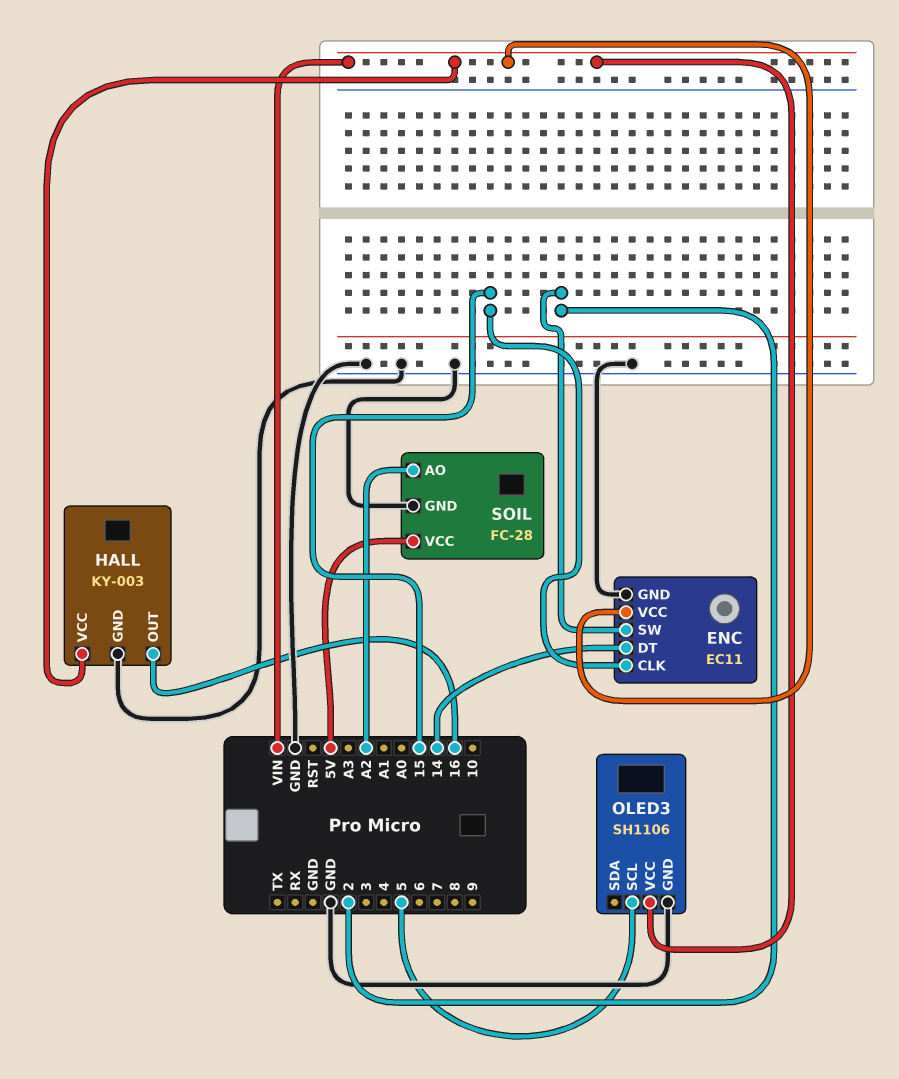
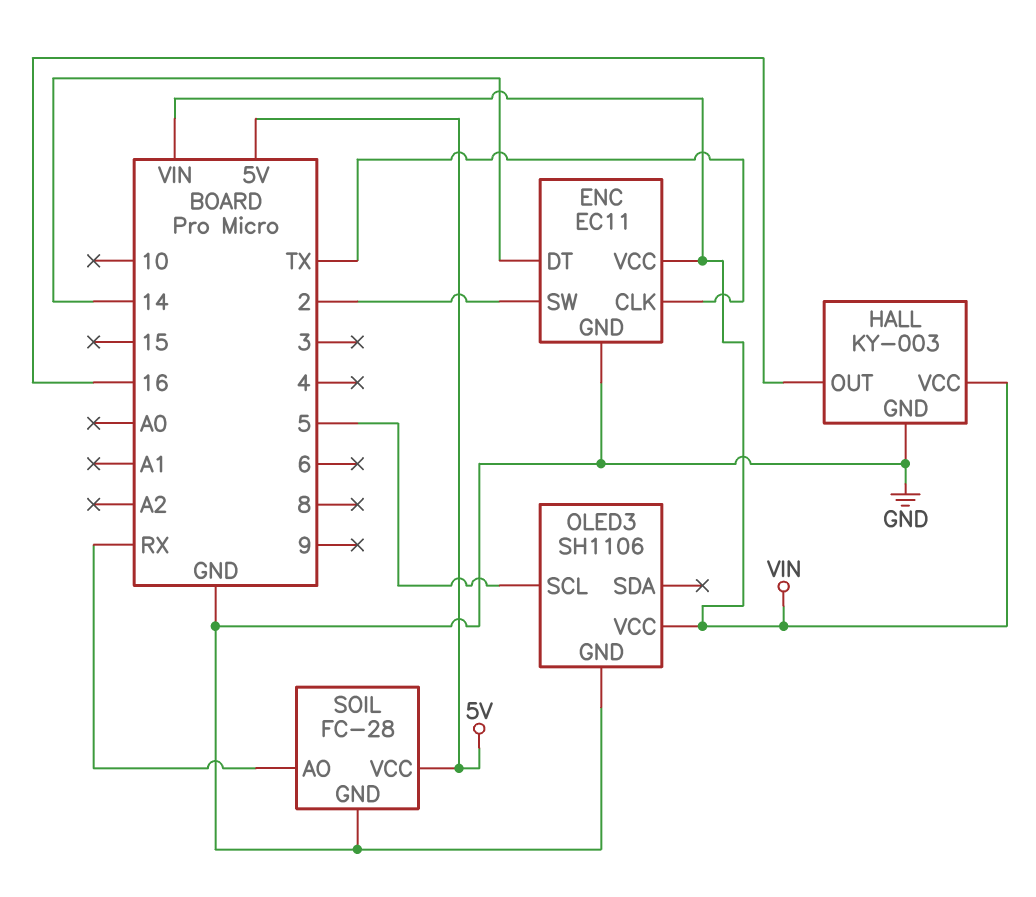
ENC pin CLK: 15 -> TX
SOIL pin AO: A2 -> RX

